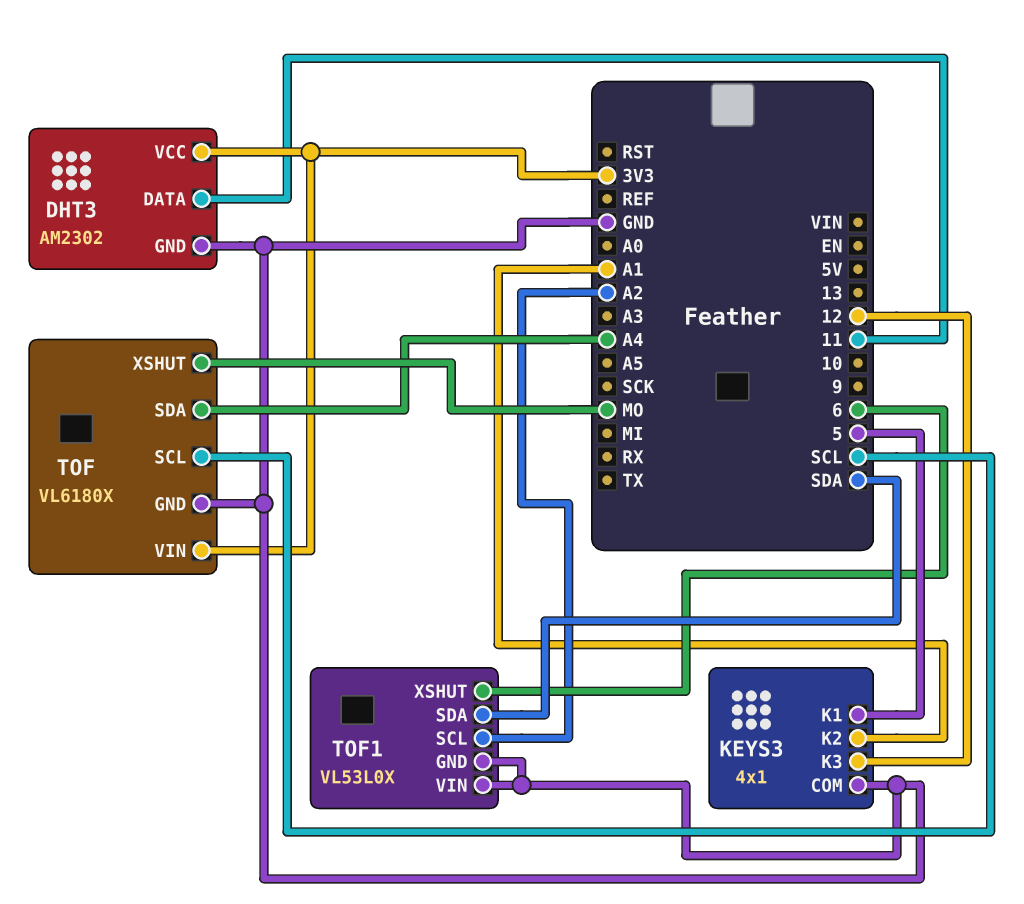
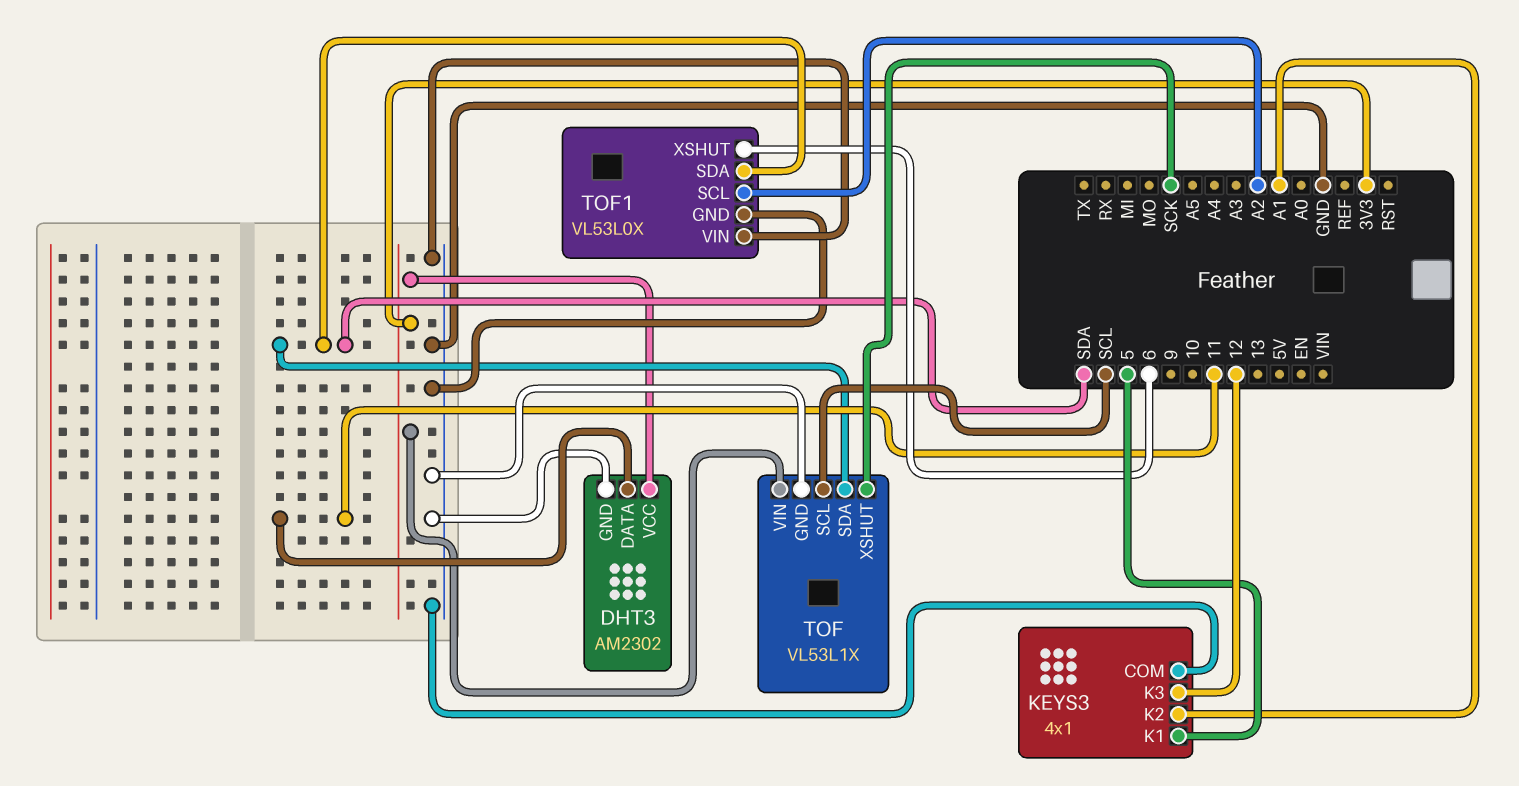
TOF: VL6180X -> VL53L1X
TOF pin SDA: A4 -> SDA
TOF pin XSHUT: MO -> SCK

